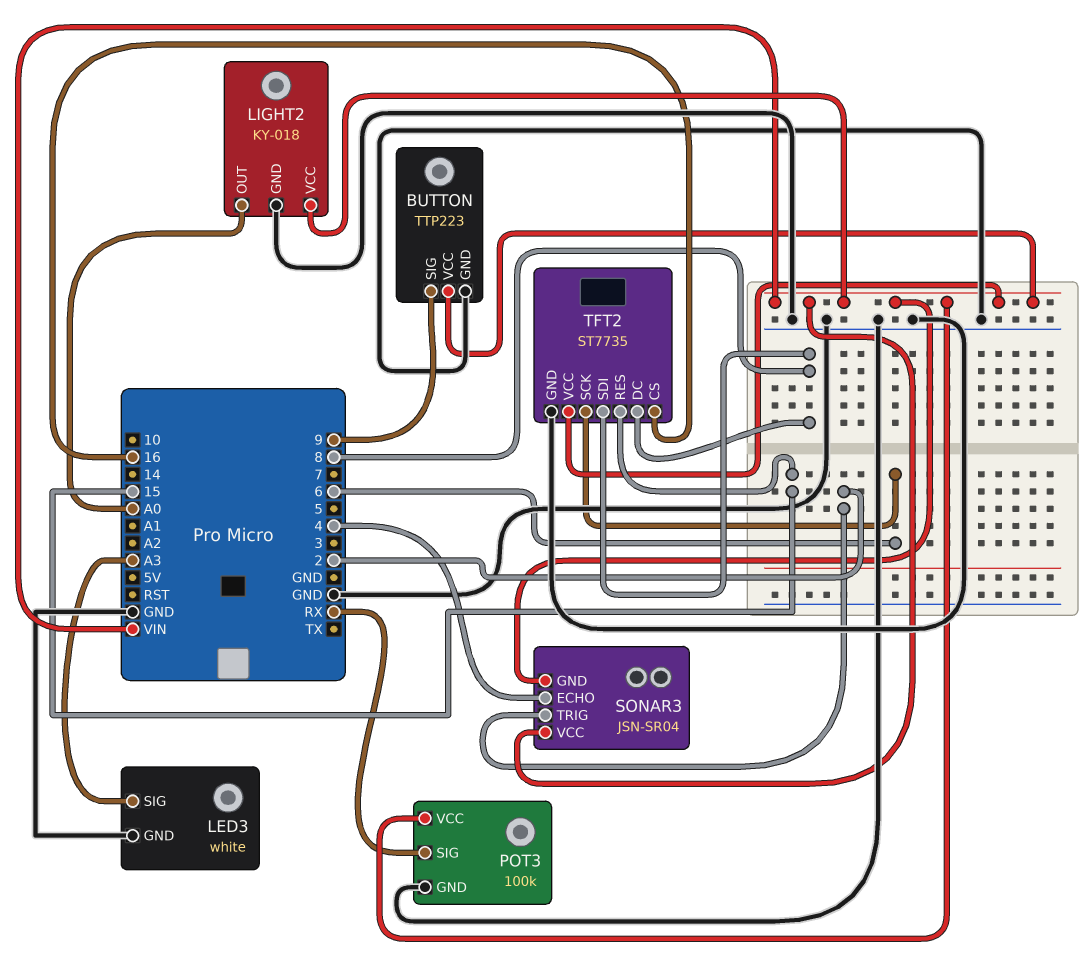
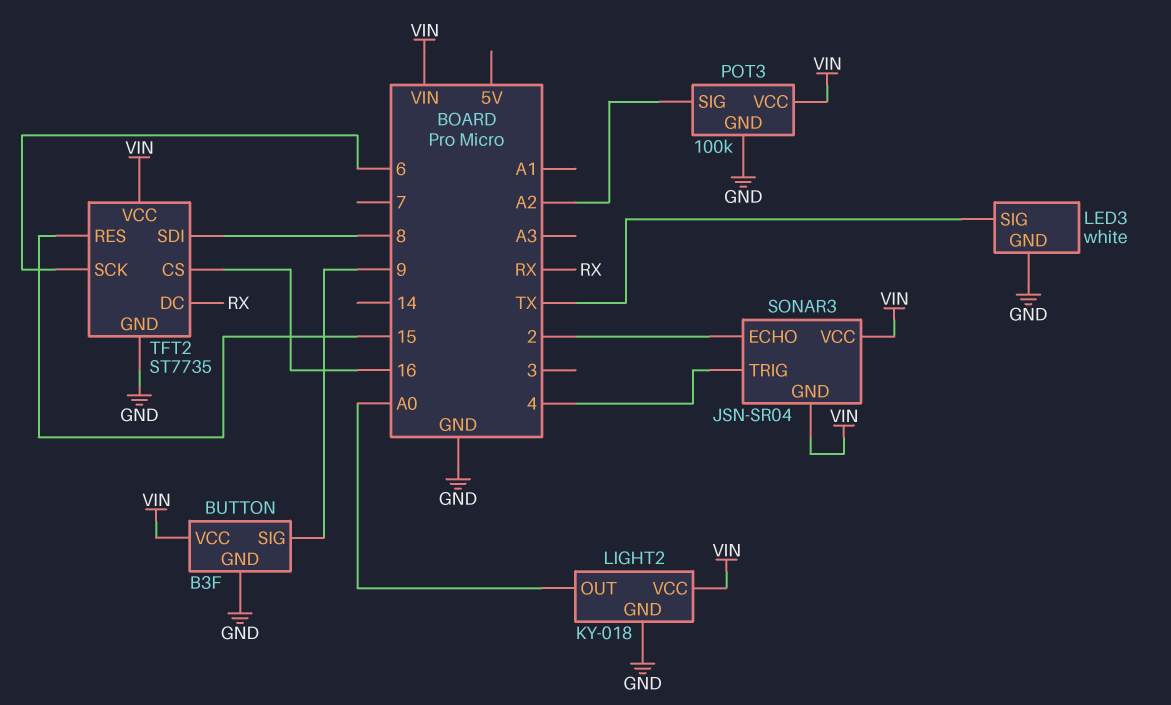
BUTTON: TTP223 -> B3F
LED3 pin SIG: A3 -> TX
POT3 pin SIG: RX -> A2
SONAR3 pin ECHO: 4 -> 2
SONAR3 pin TRIG: 2 -> 4
TFT2 pin DC: 8 -> RX

